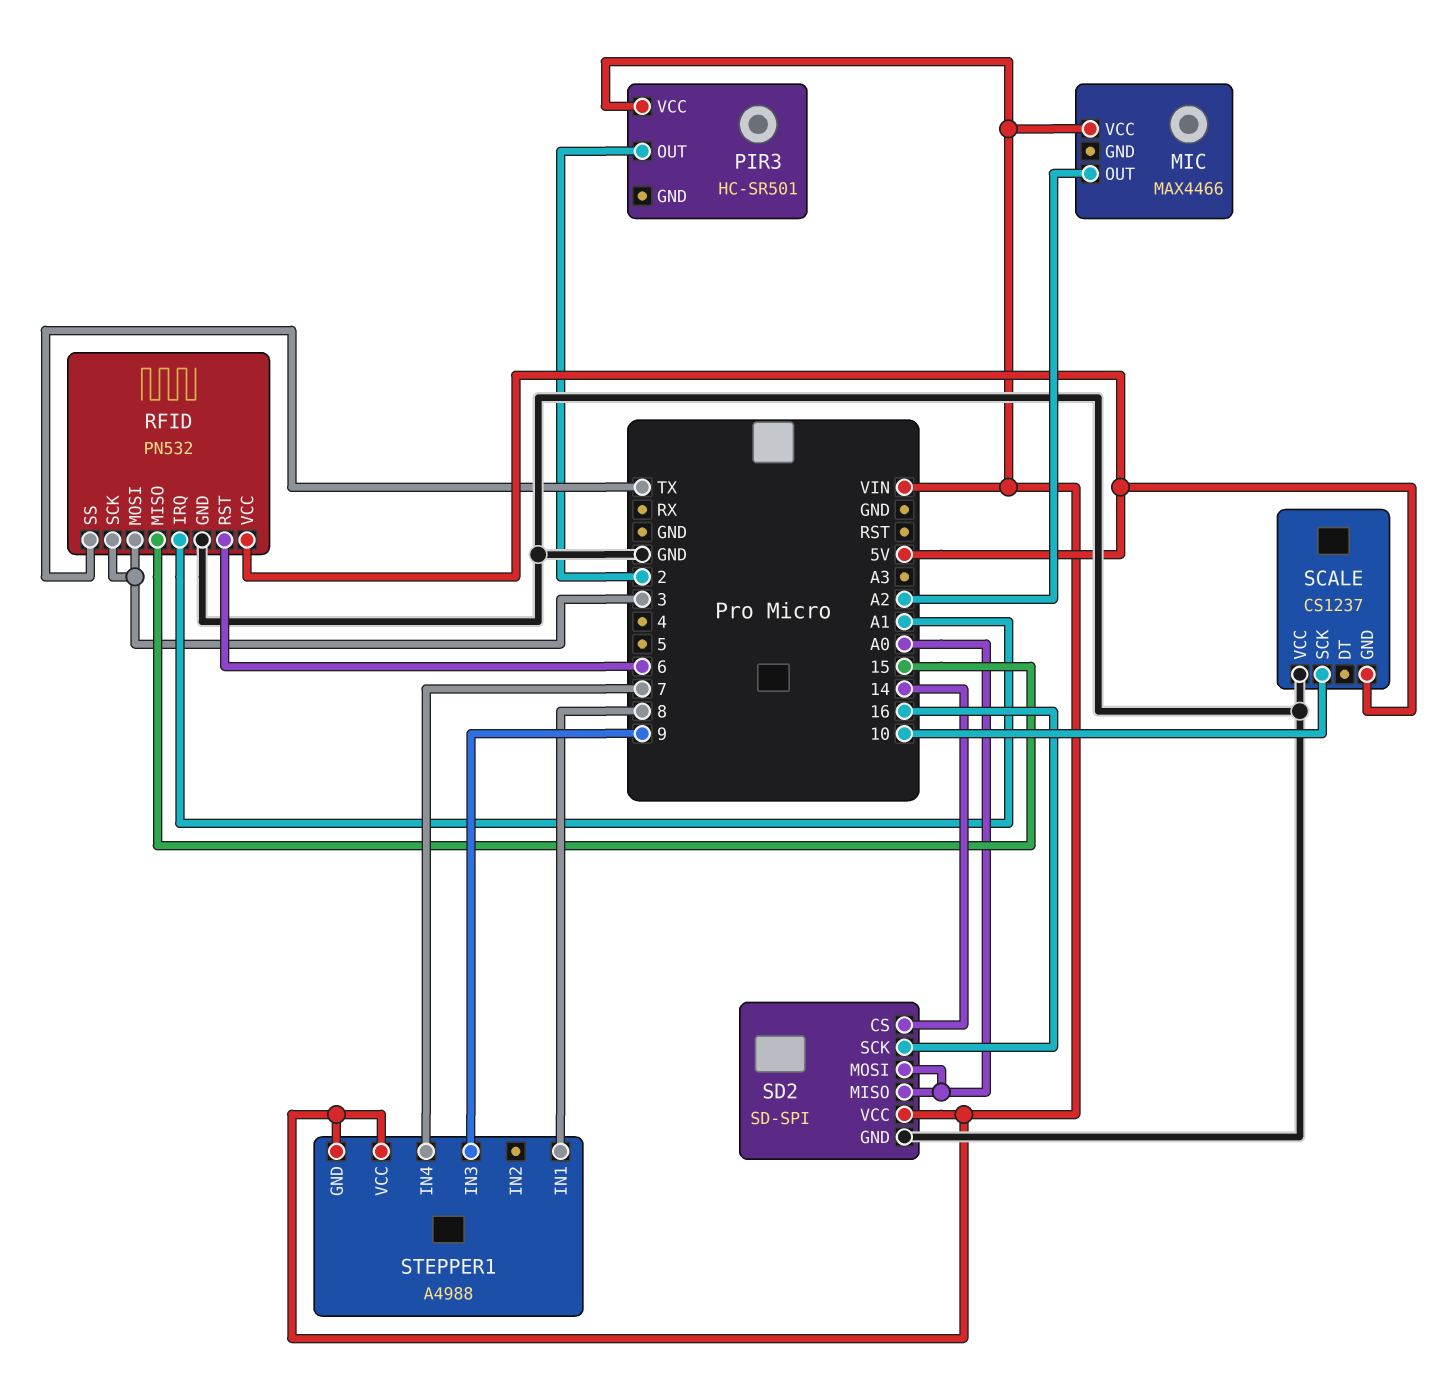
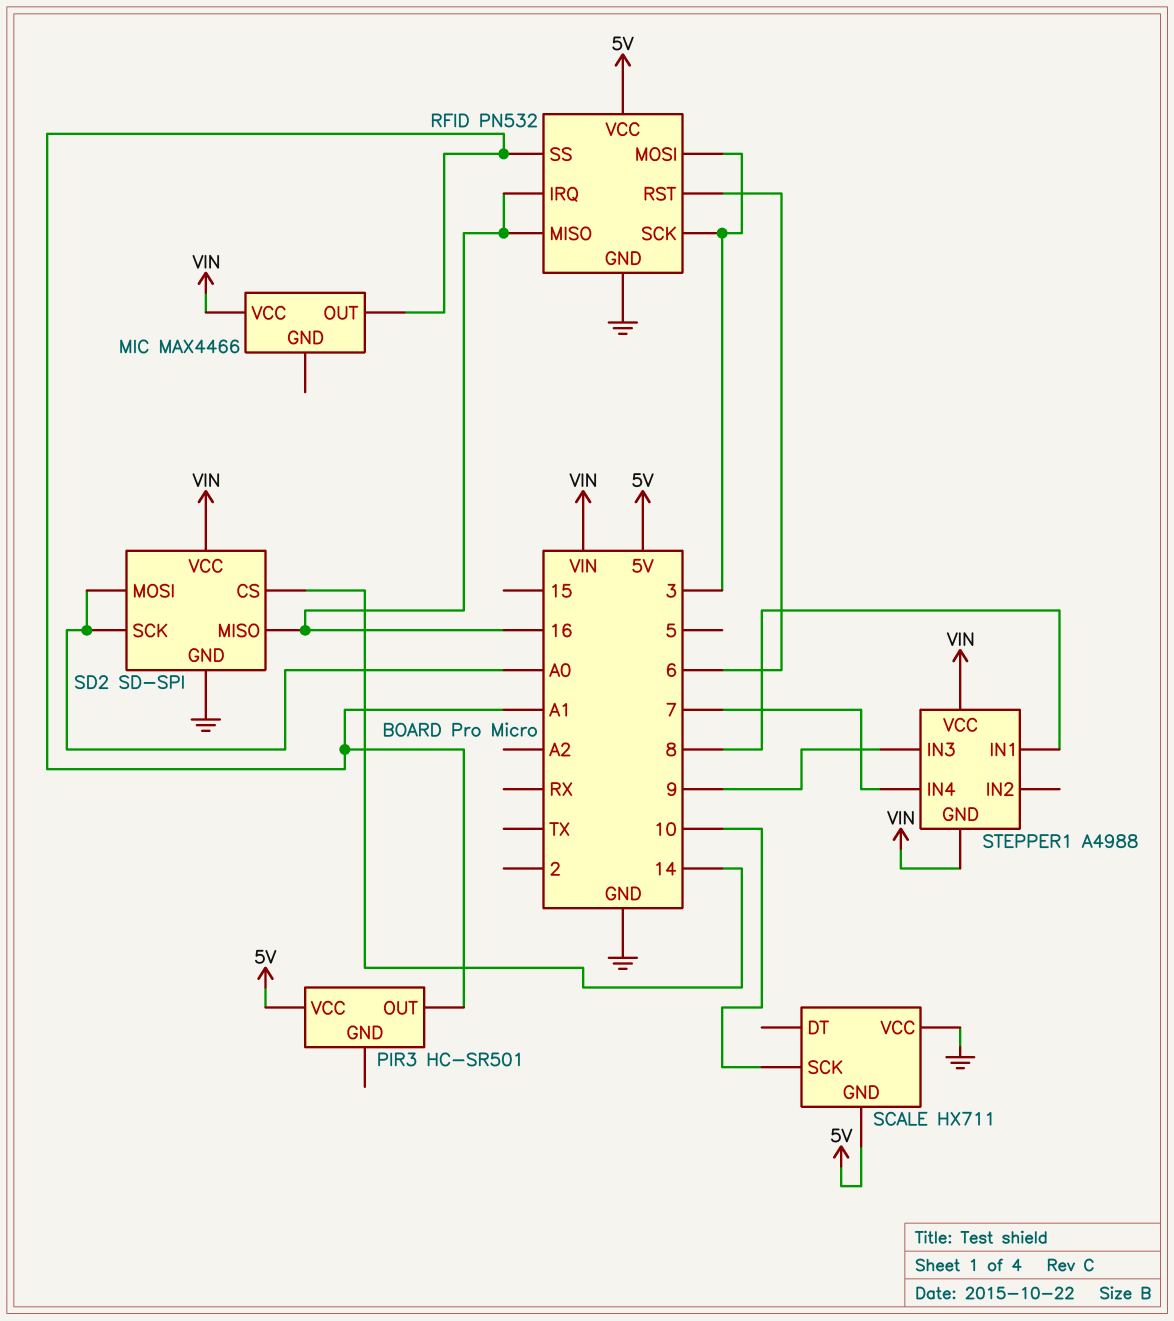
MIC pin OUT: A2 -> A1
PIR3 pin OUT: 2 -> A1
PIR3 pin VCC: VIN -> 5V
RFID pin IRQ: A1 -> 16
RFID pin MISO: 15 -> 16
RFID pin SS: TX -> A1
SCALE: CS1237 -> HX711
SD2 pin MISO: A0 -> 16
SD2 pin SCK: 16 -> A0

